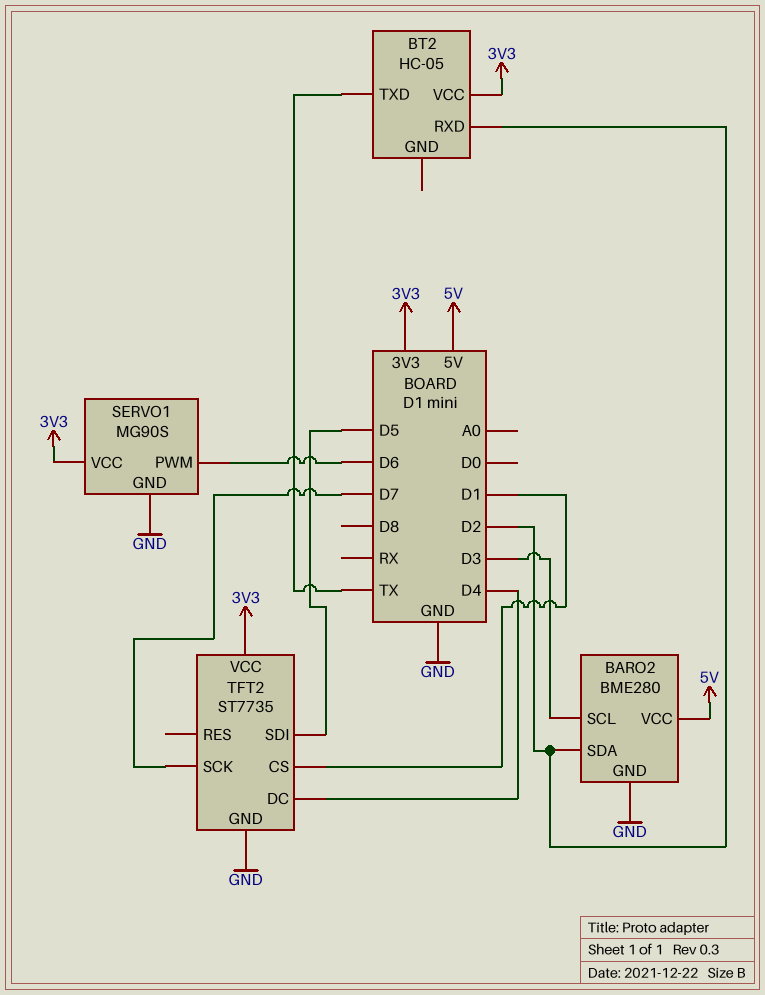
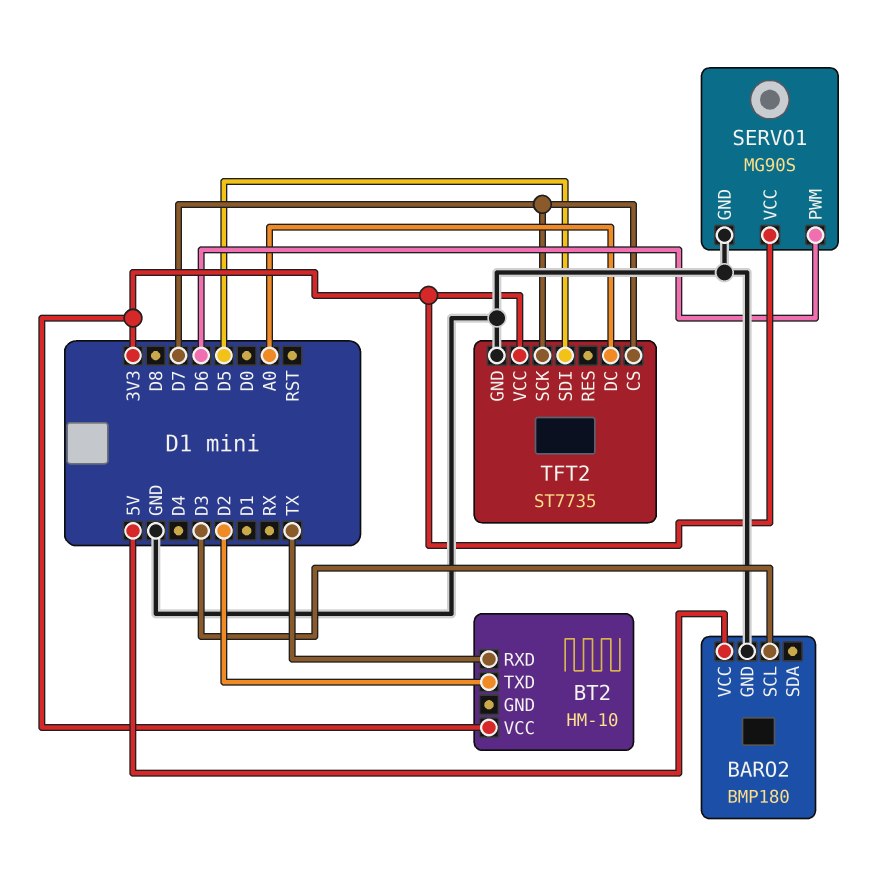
BARO2: BME280 -> BMP180
BARO2 pin SDA: D2 -> none
BT2: HC-05 -> HM-10
BT2 pin RXD: D2 -> TX
BT2 pin TXD: TX -> D2
TFT2 pin CS: D1 -> D7
TFT2 pin DC: D4 -> A0

